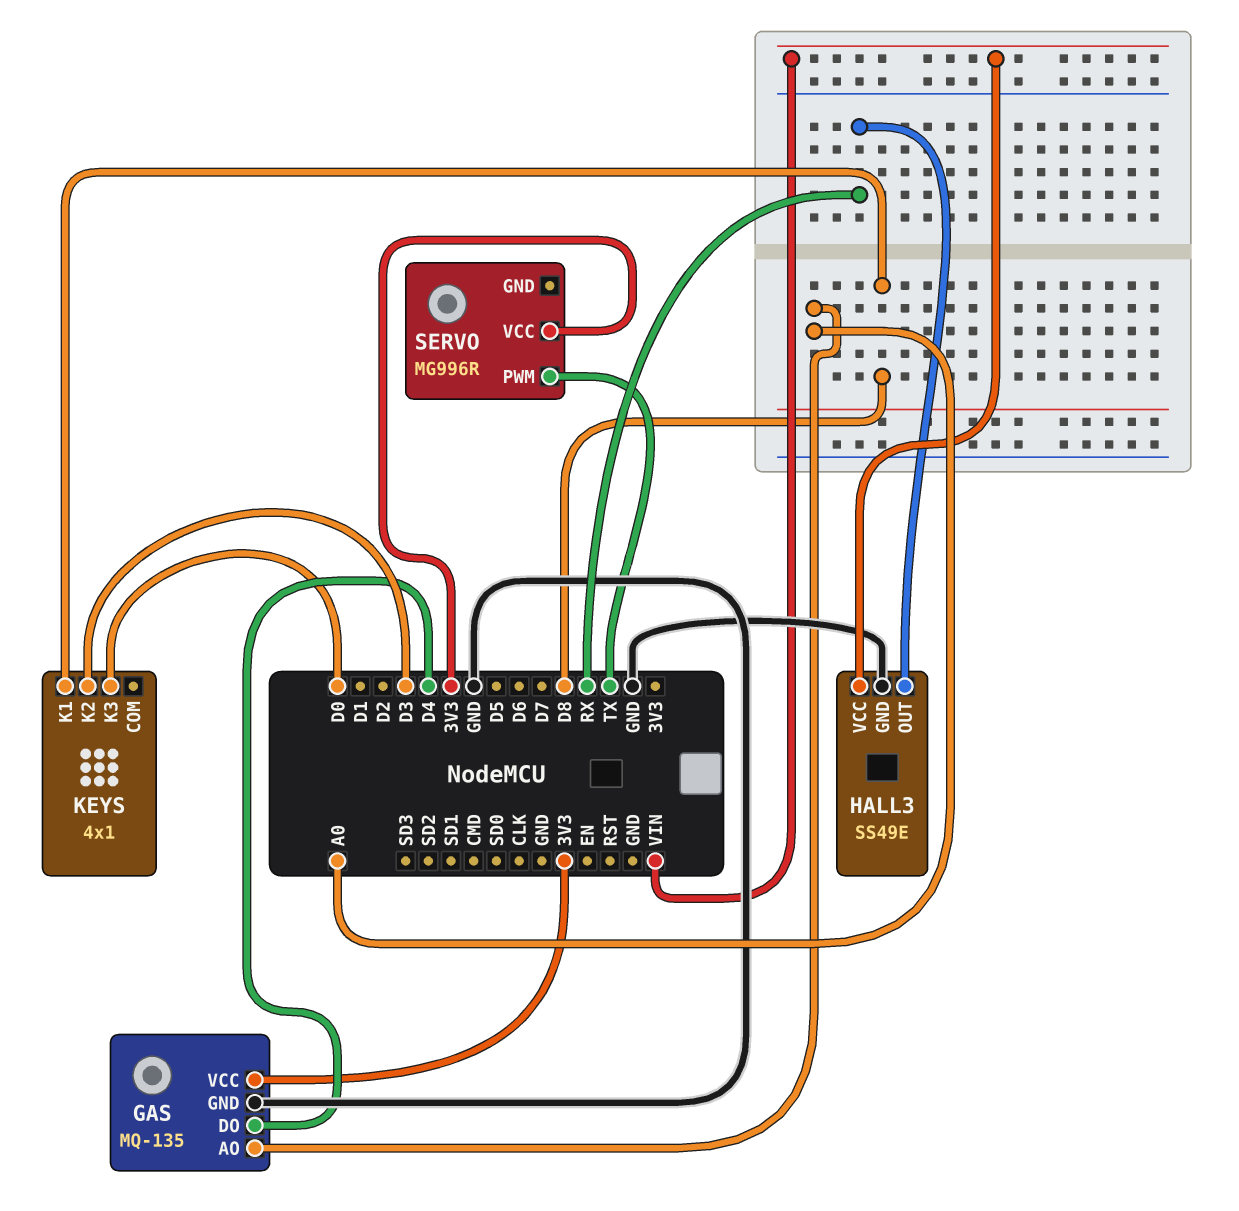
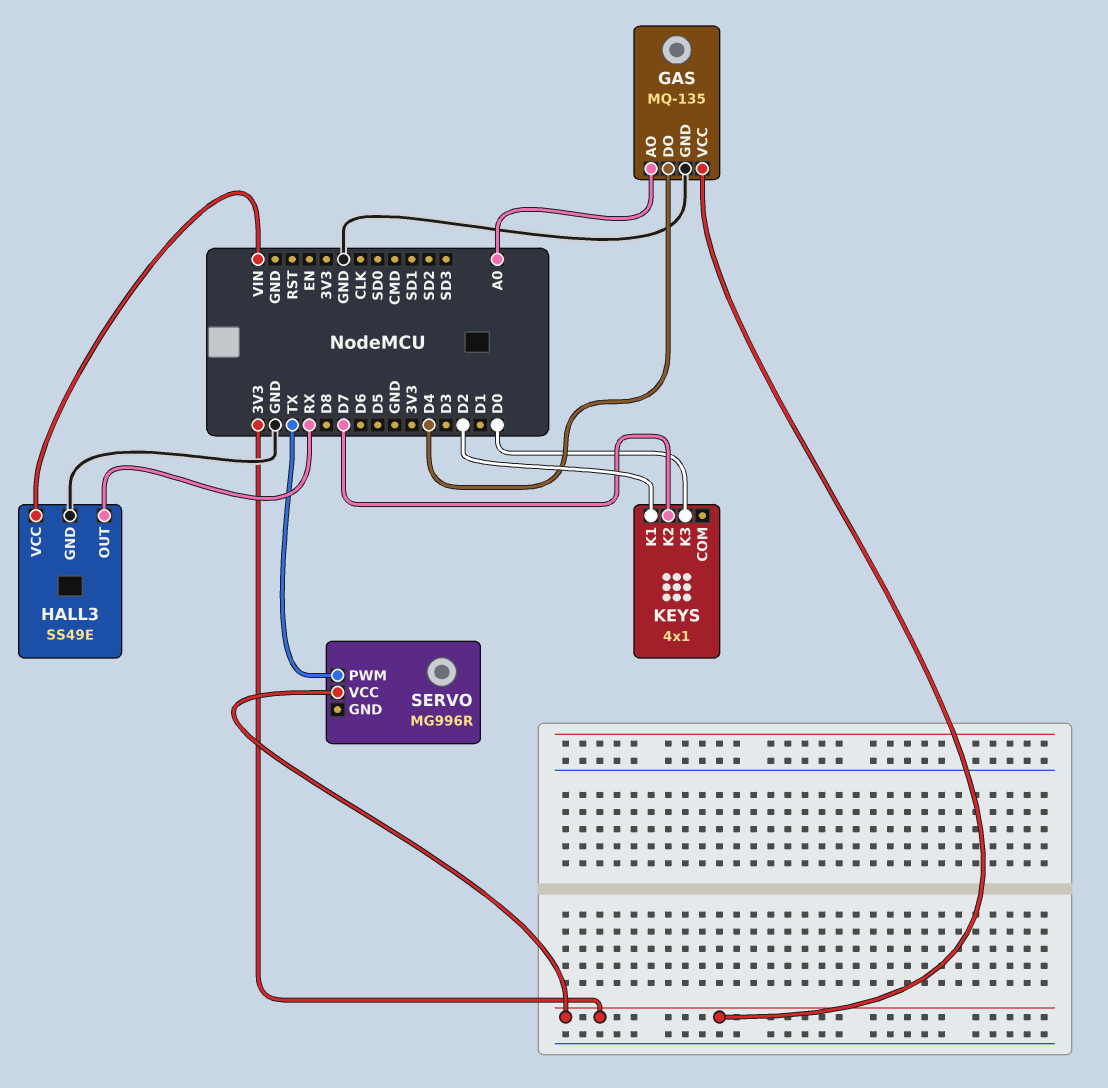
KEYS pin K1: D8 -> D2
KEYS pin K2: D3 -> D7

